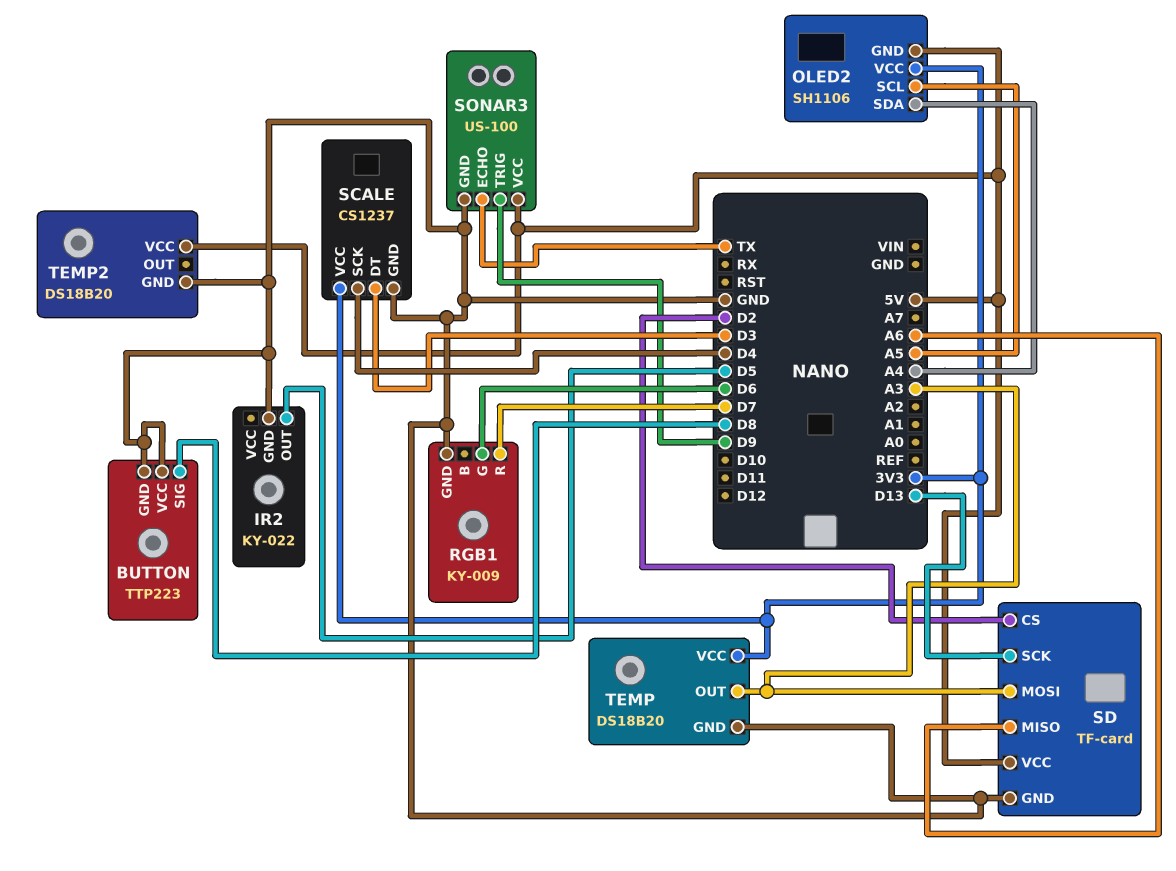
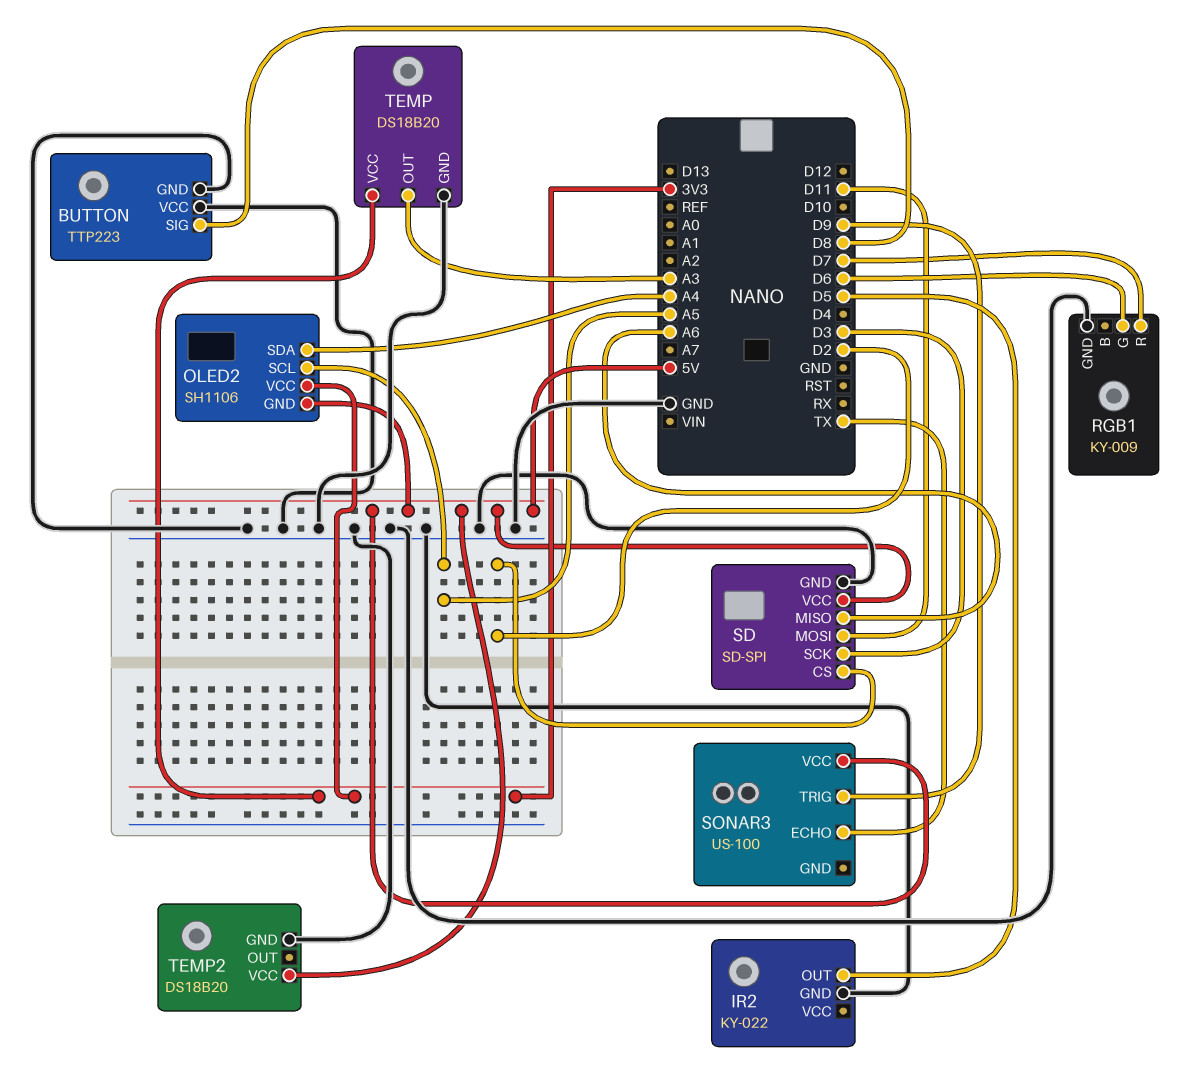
SCALE: CS1237 -> none
SCALE pin DT: D3 -> none
SCALE pin GND: GND -> none
SCALE pin SCK: D4 -> none
SCALE pin VCC: 3V3 -> none
SD: TF-card -> SD-SPI
SD pin MOSI: A3 -> D11
SD pin SCK: D13 -> D3
SONAR3 pin GND: GND -> none

